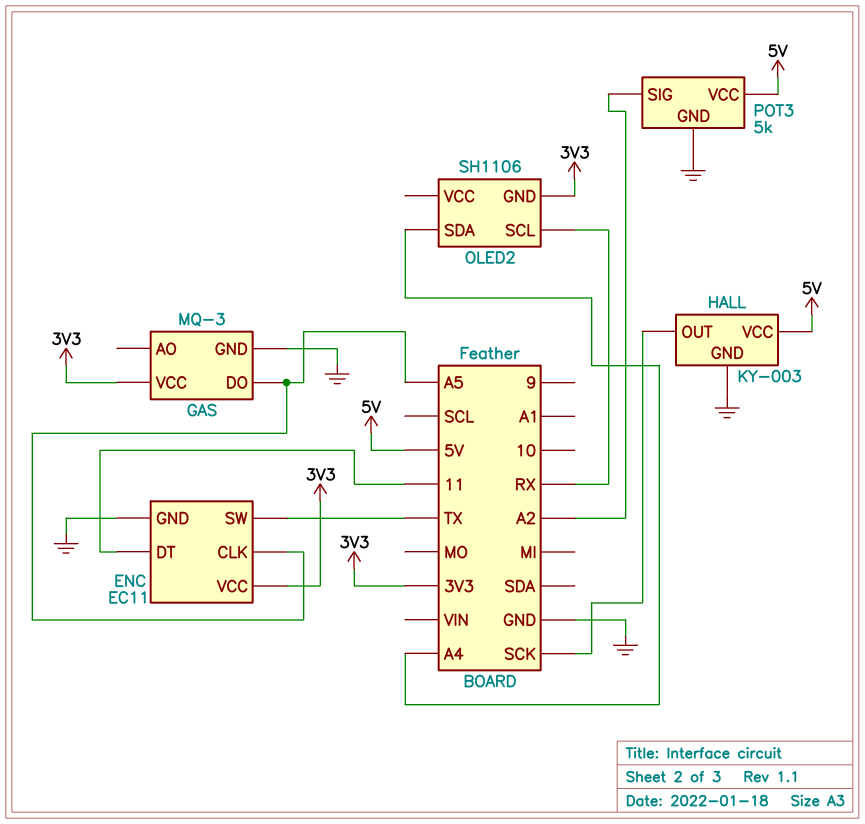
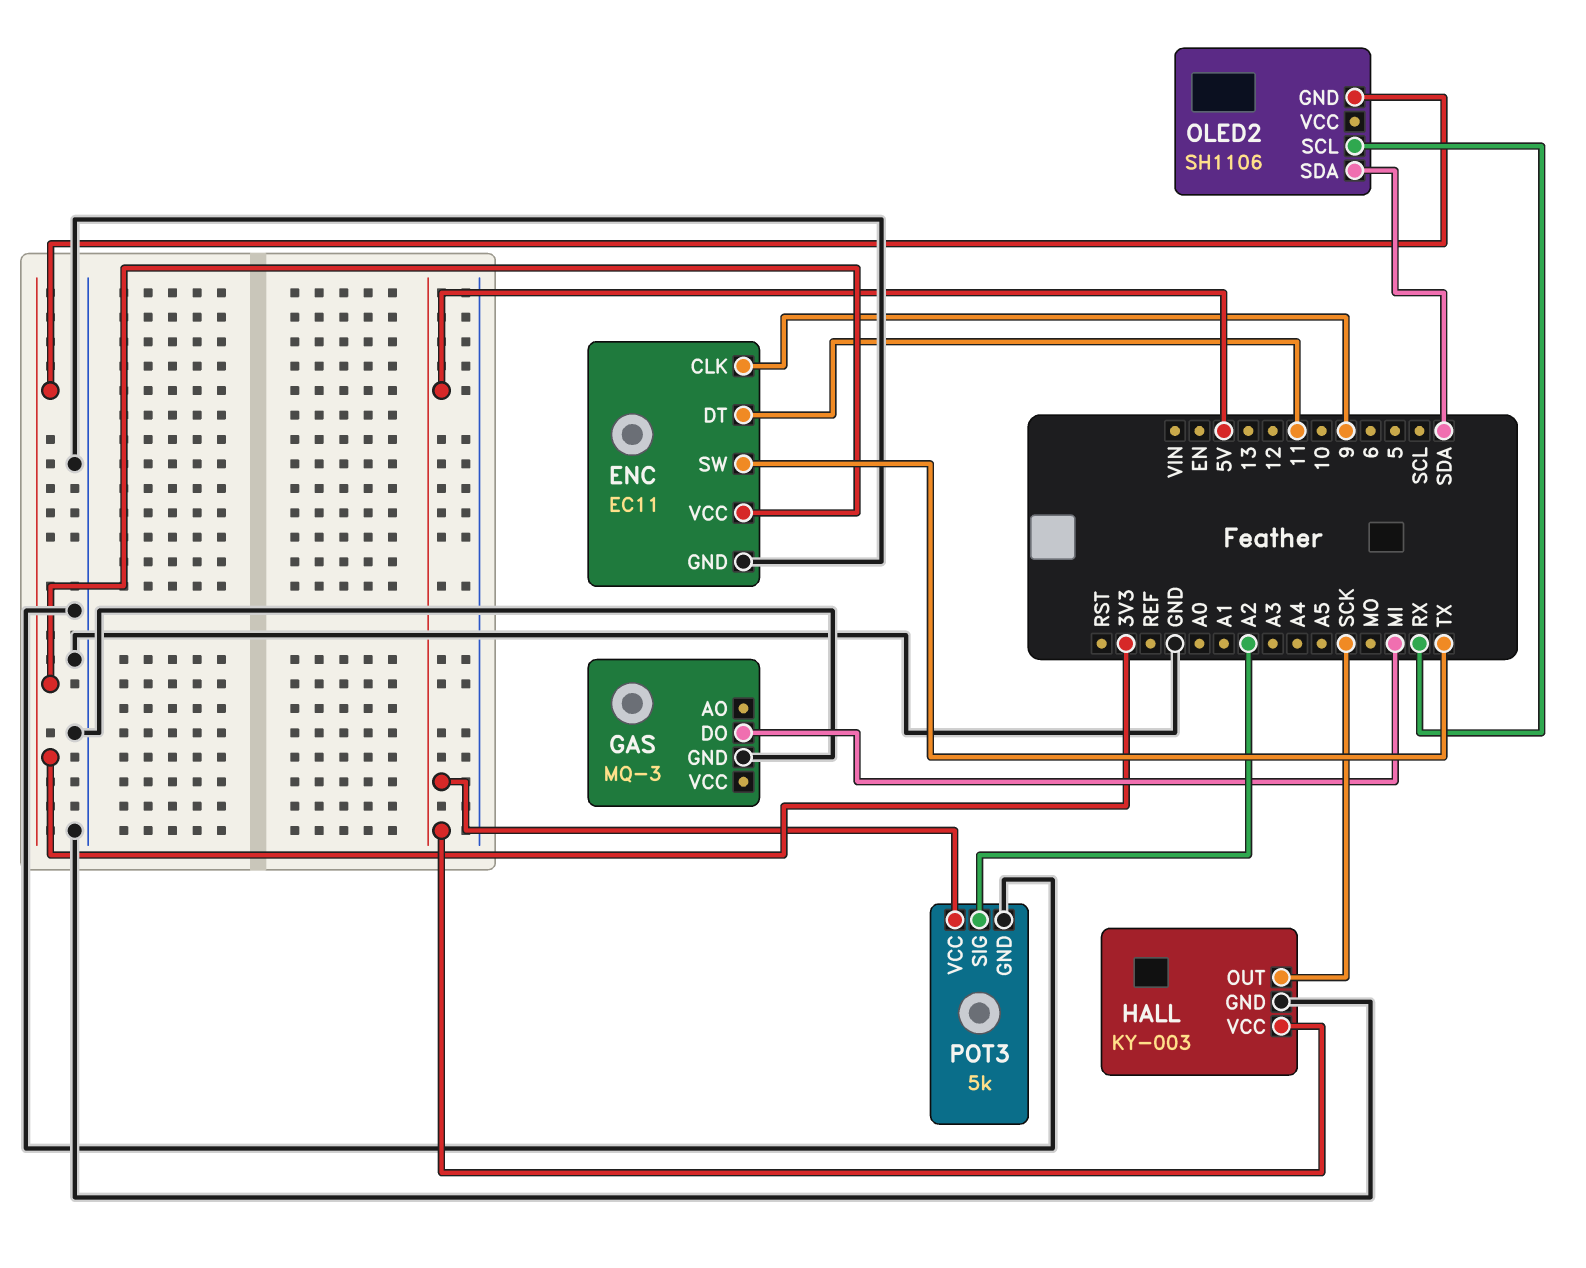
ENC pin CLK: A5 -> 9
GAS pin DO: A5 -> MI
GAS pin VCC: 3V3 -> none
OLED2 pin SDA: A4 -> SDA

